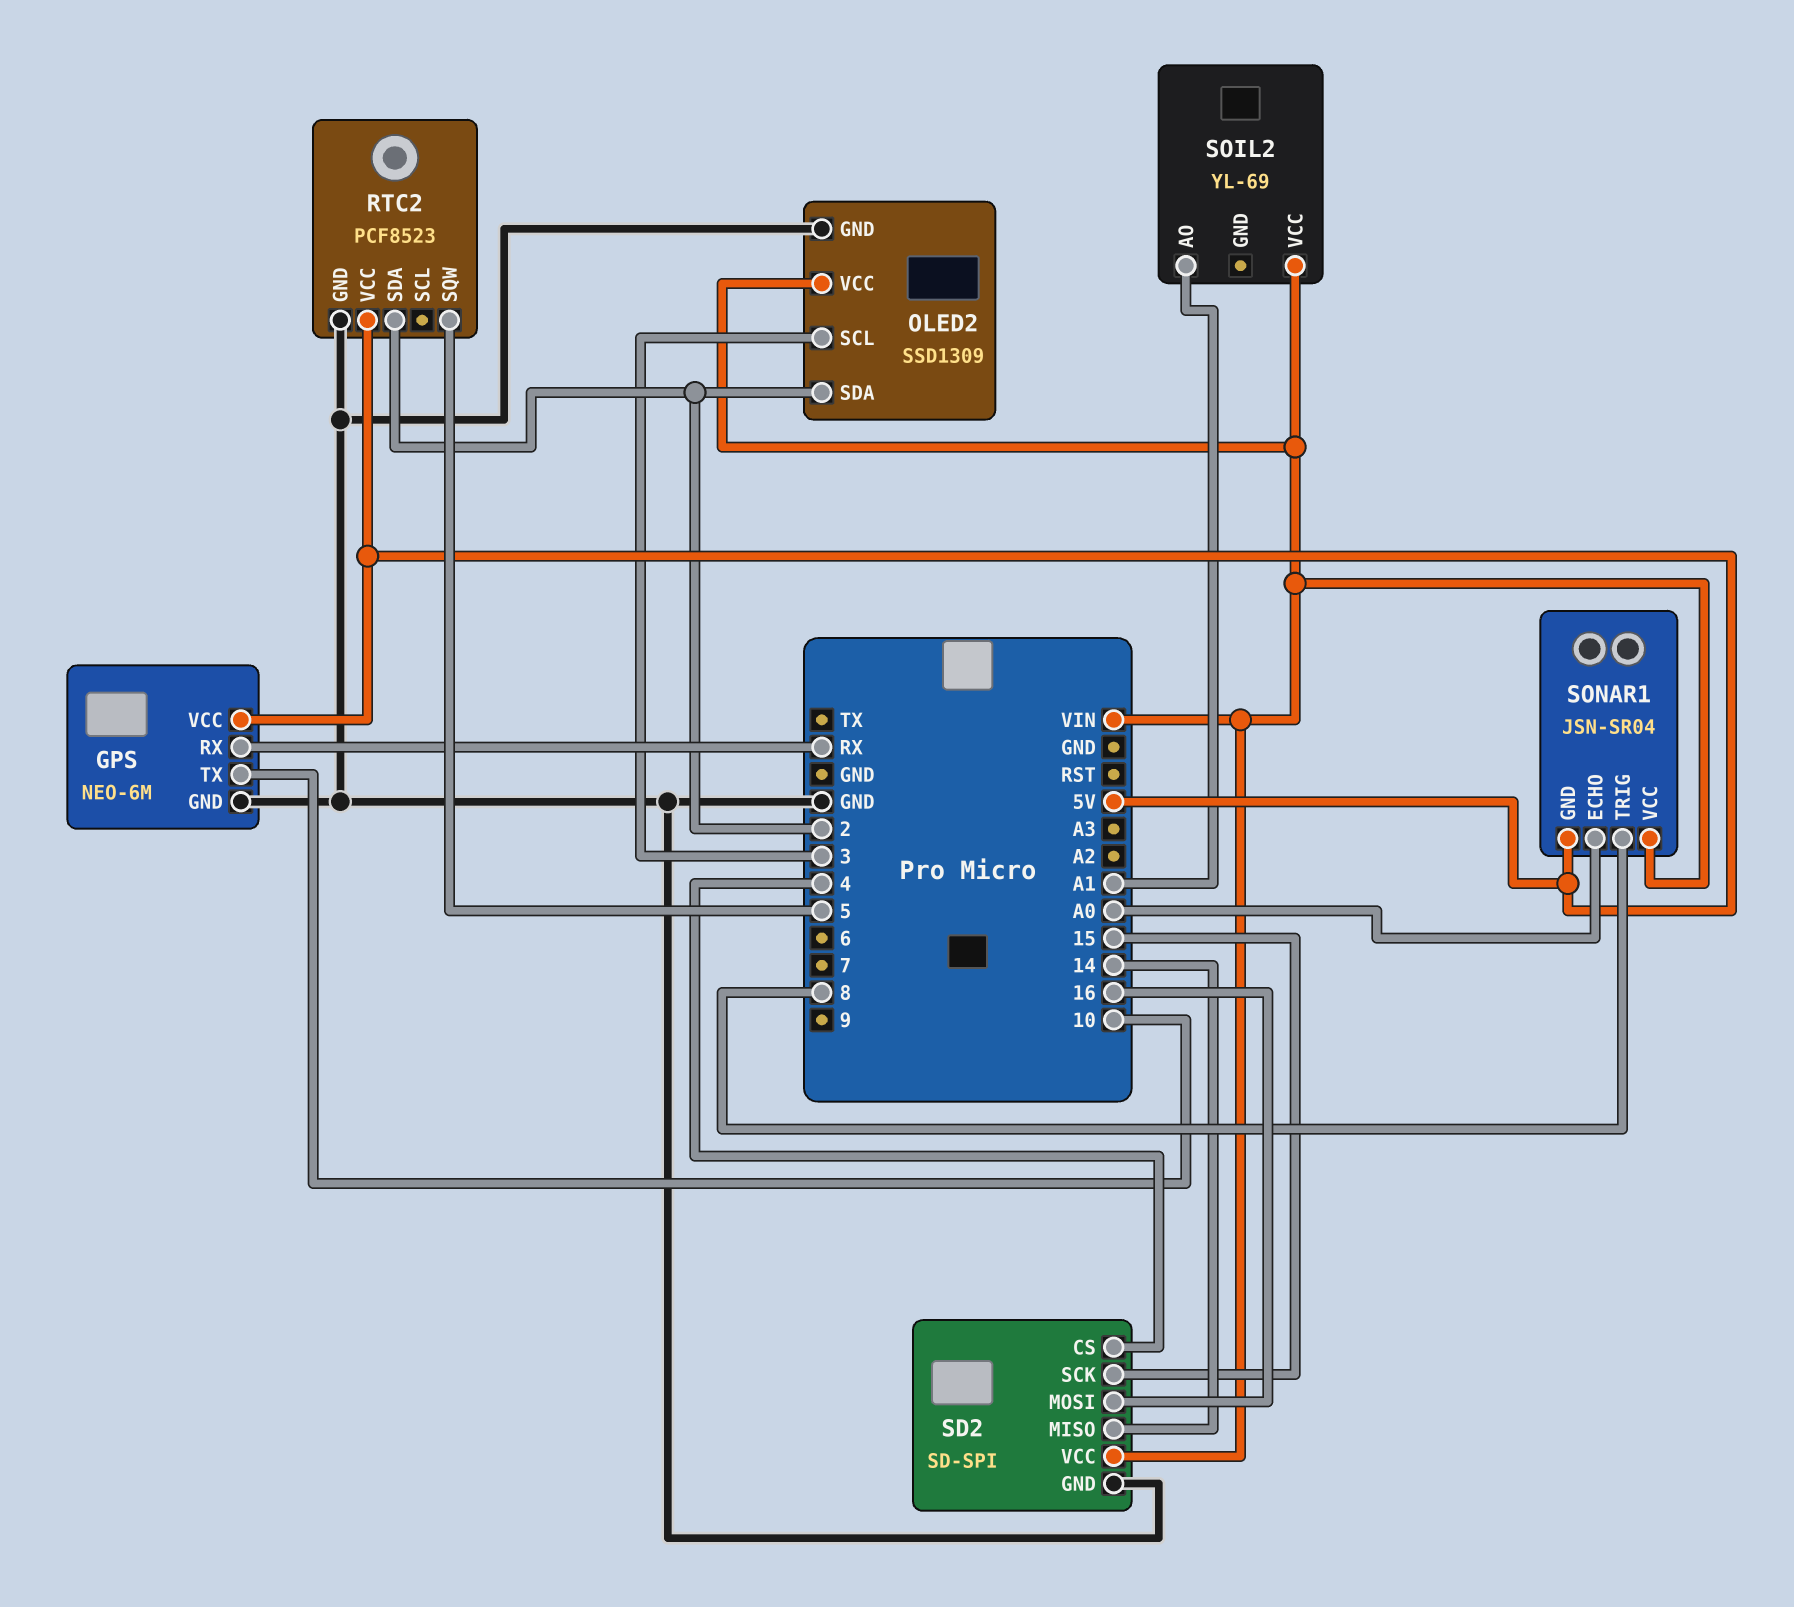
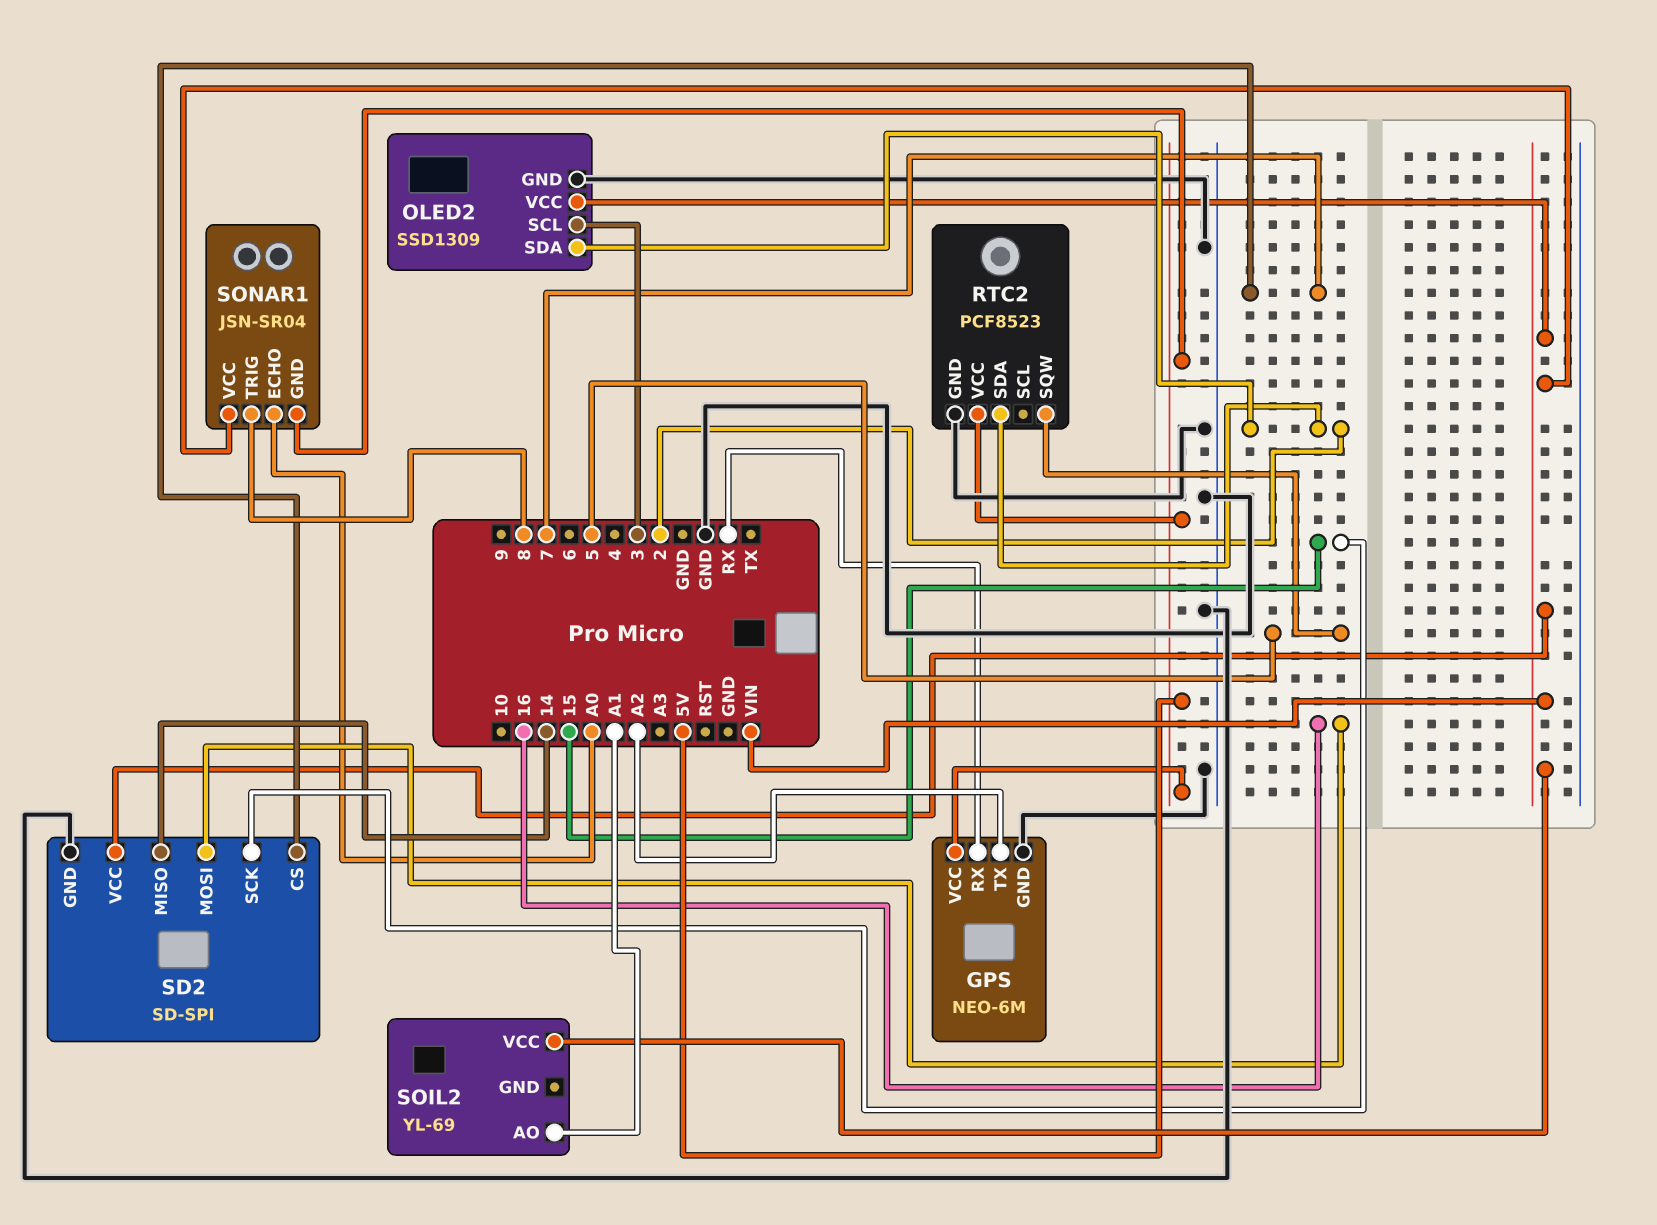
GPS pin TX: 10 -> A2
SD2 pin CS: 4 -> 7

